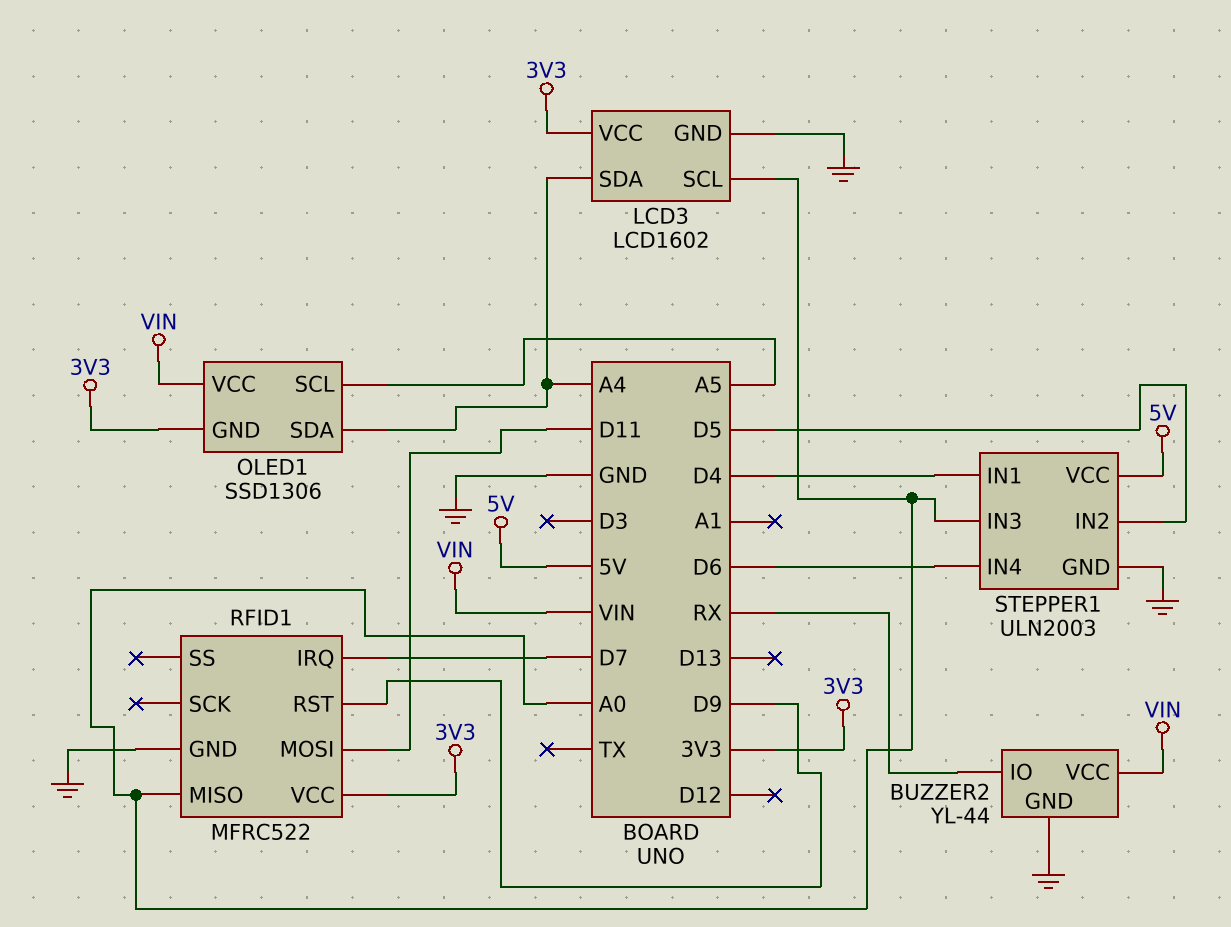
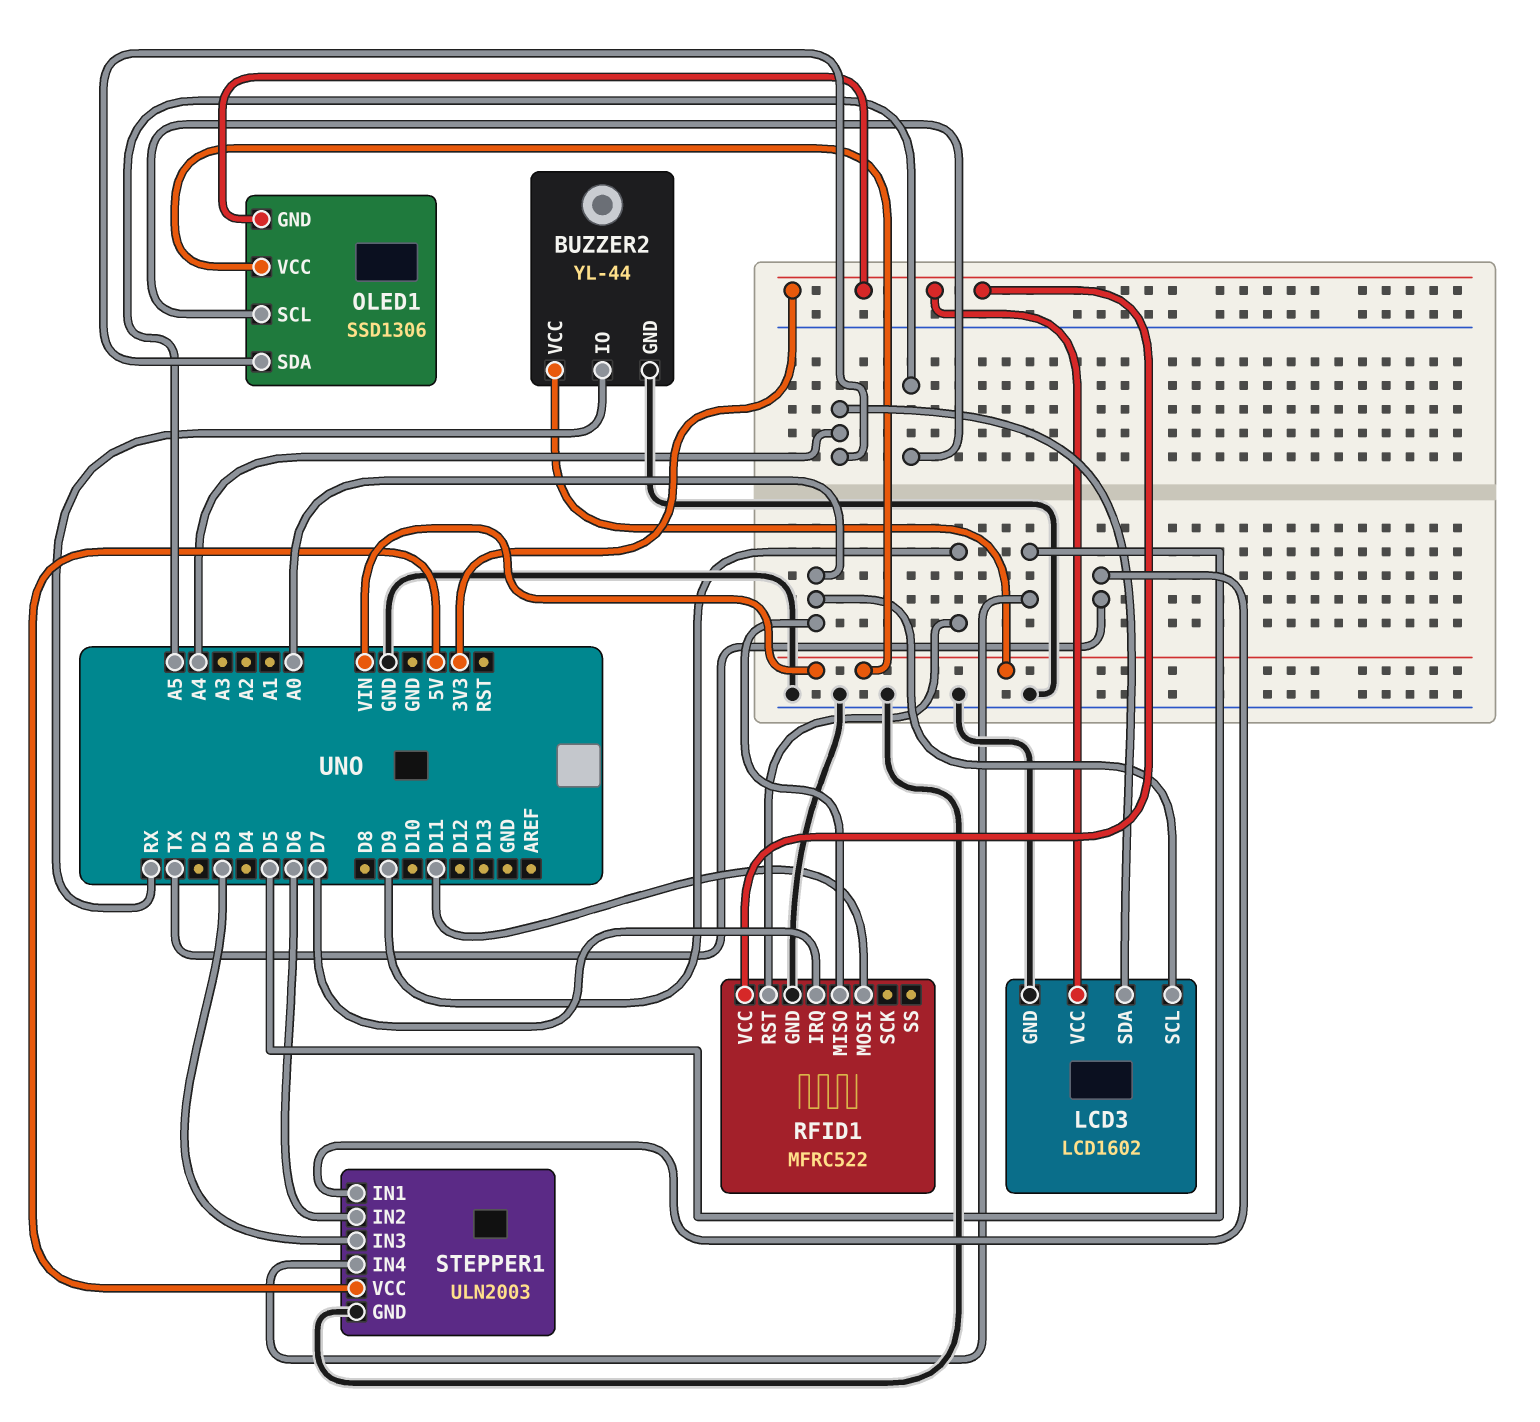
STEPPER1 pin IN1: D4 -> TX
STEPPER1 pin IN2: D5 -> D6
STEPPER1 pin IN3: A0 -> D3
STEPPER1 pin IN4: D6 -> D5

